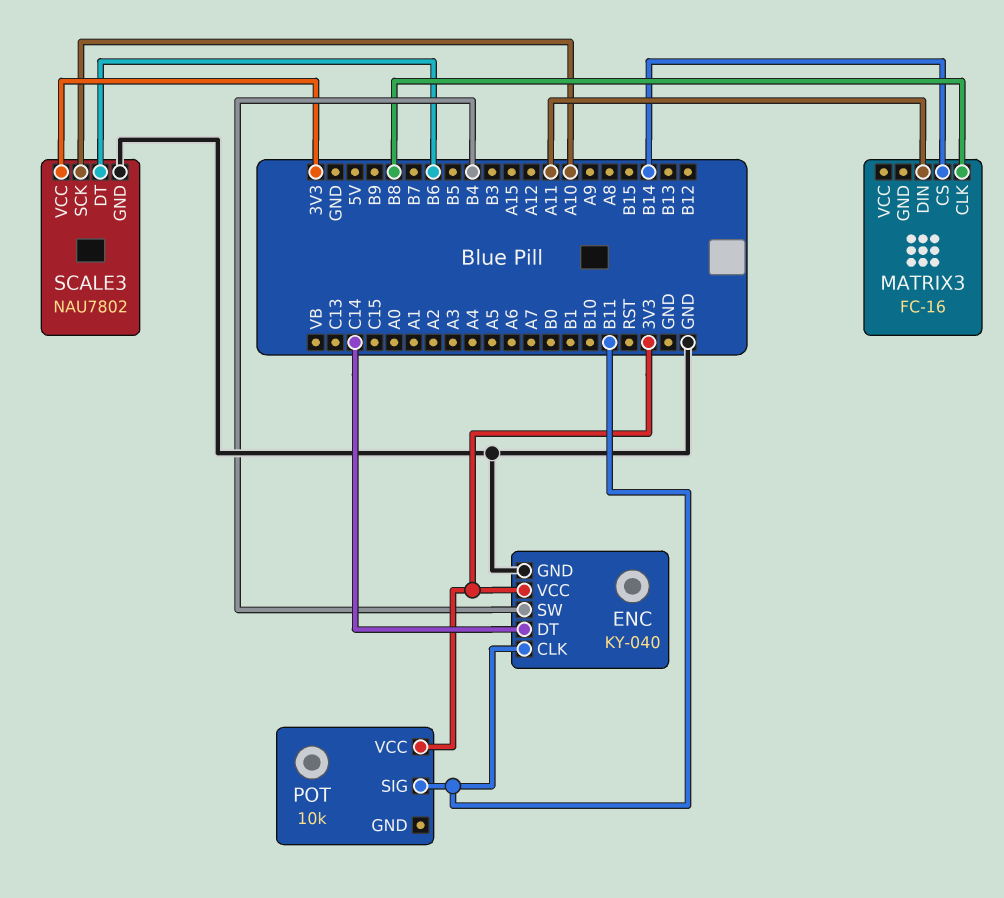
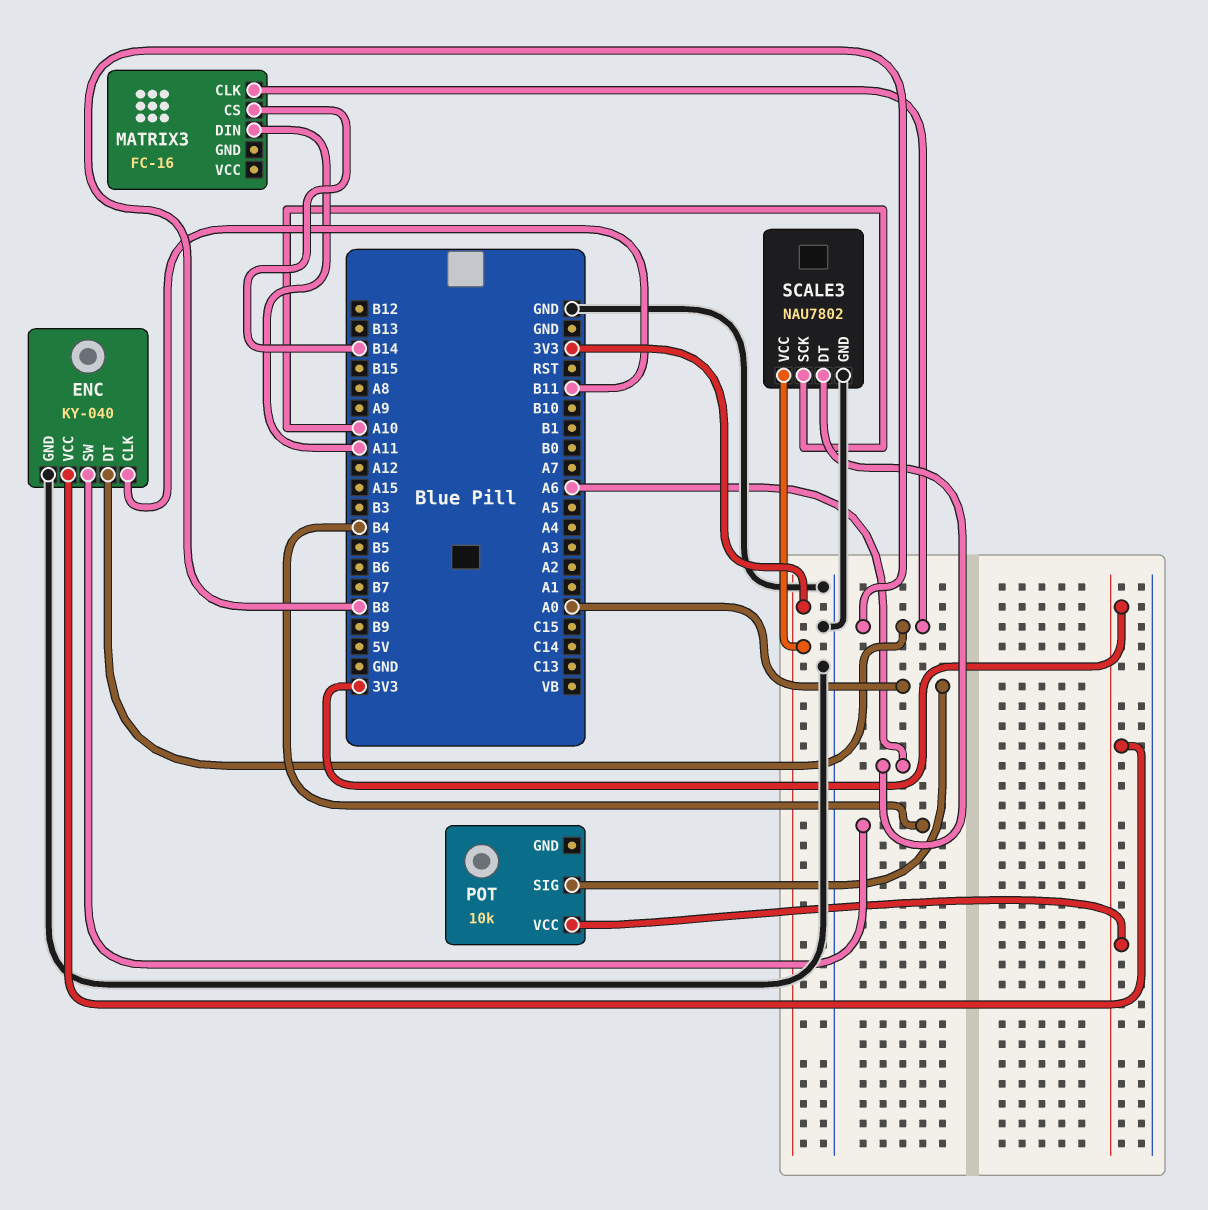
ENC pin DT: C14 -> B8
POT pin SIG: B11 -> A0
SCALE3 pin DT: B6 -> A6

